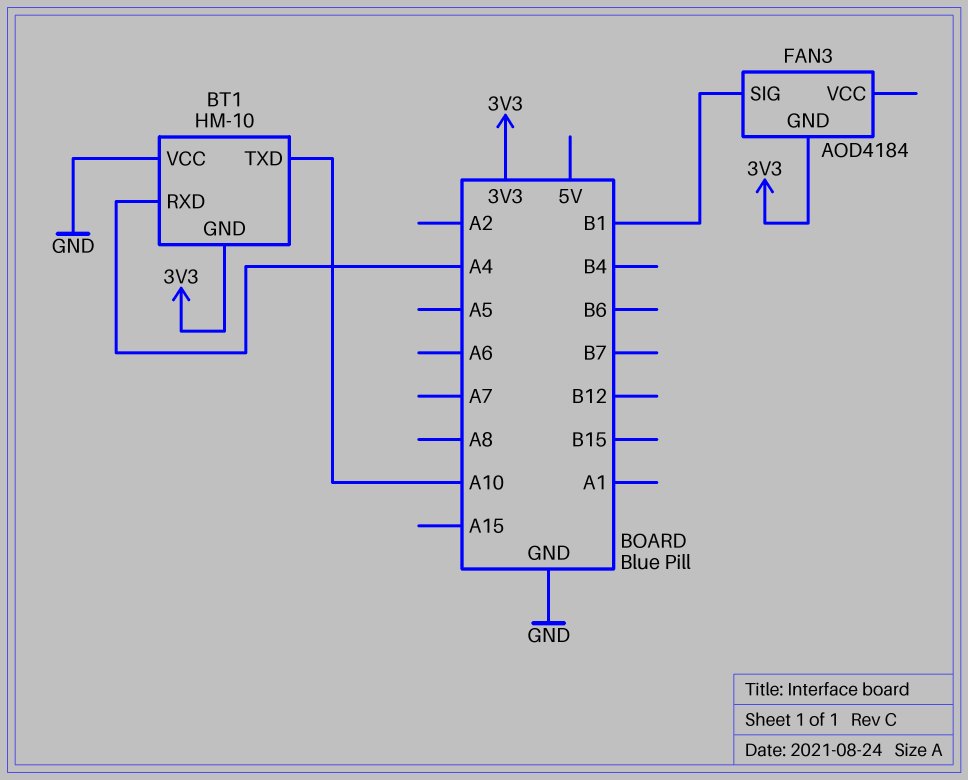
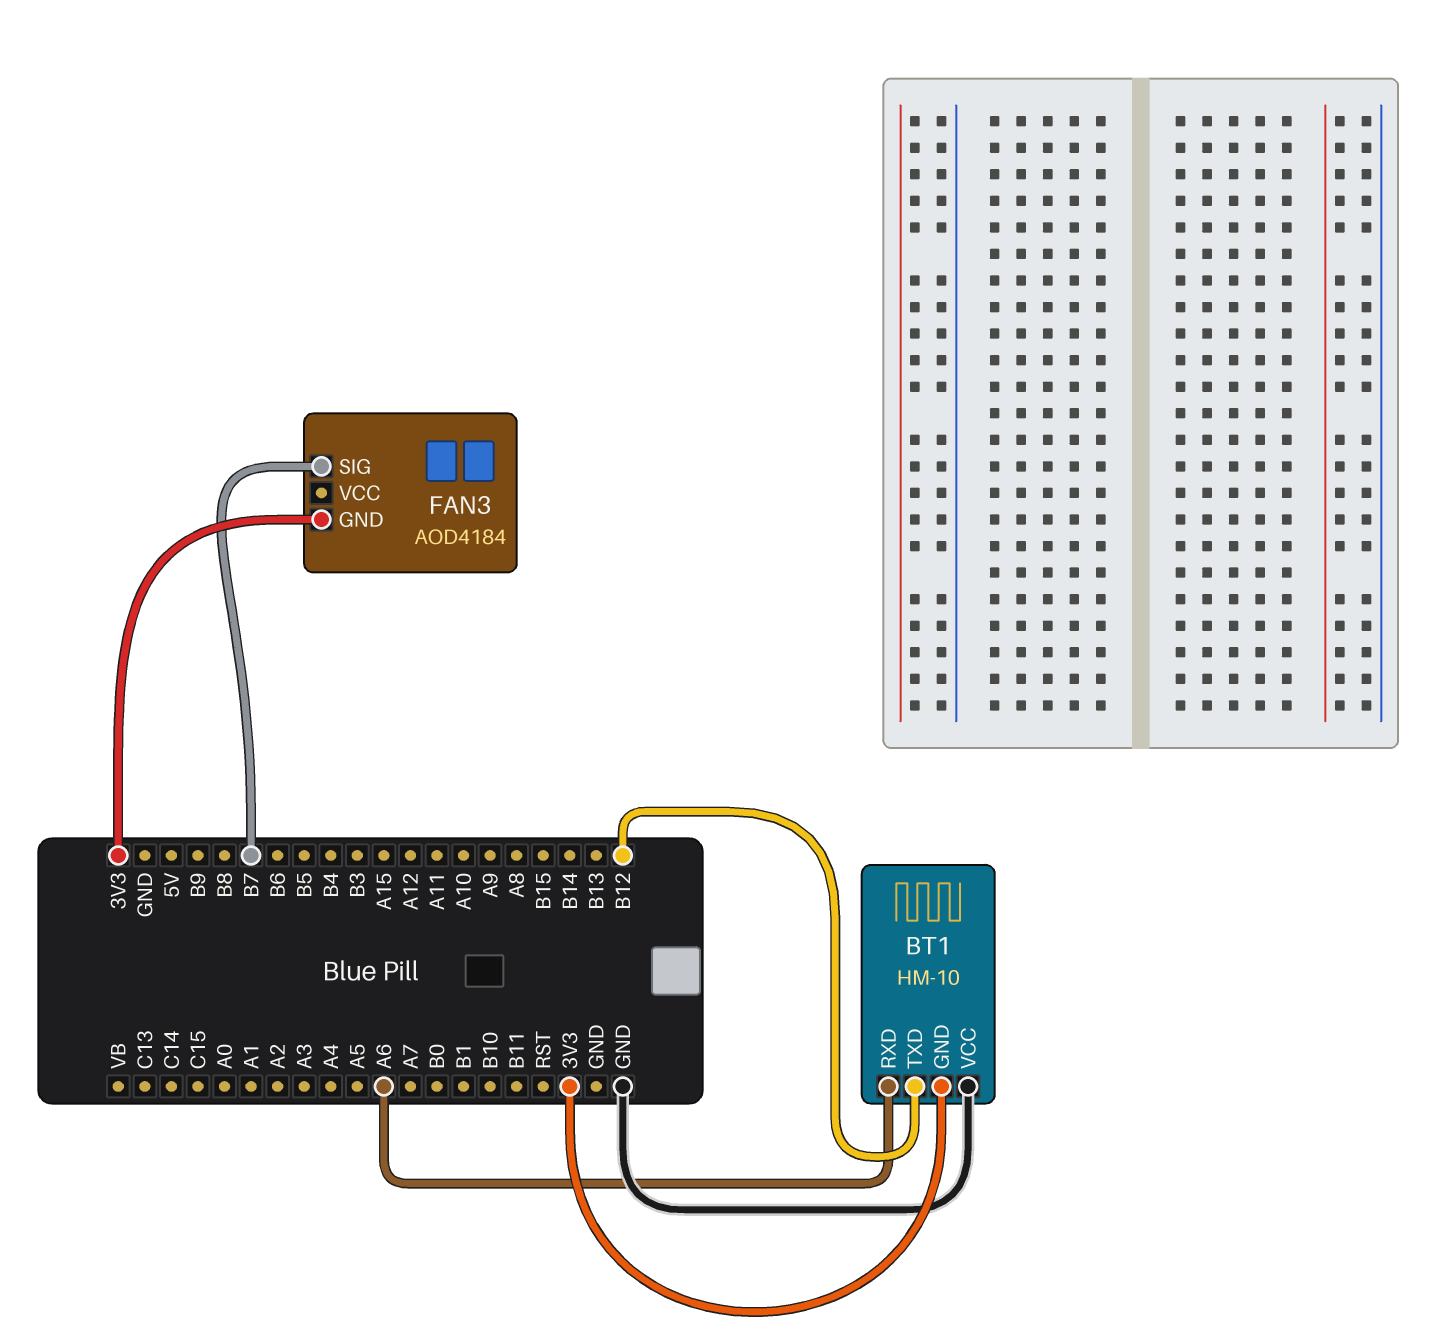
BT1 pin RXD: A4 -> A6
BT1 pin TXD: A10 -> B12
FAN3 pin SIG: B1 -> B7

